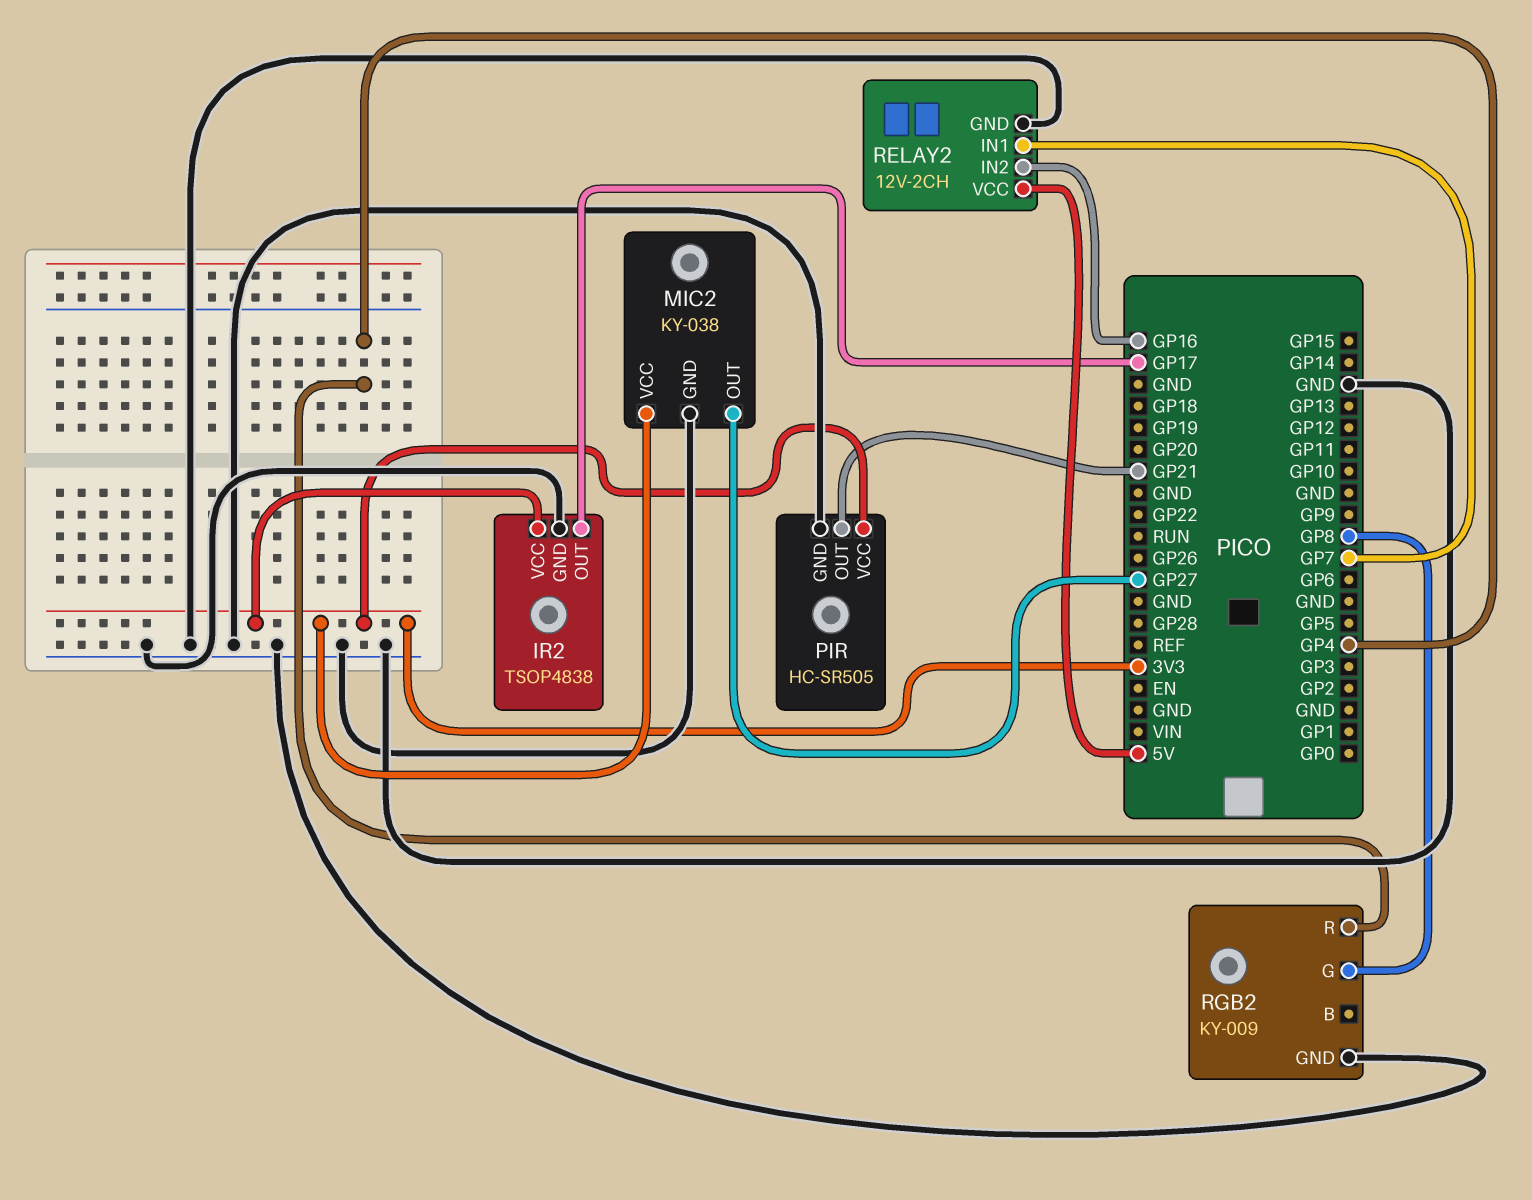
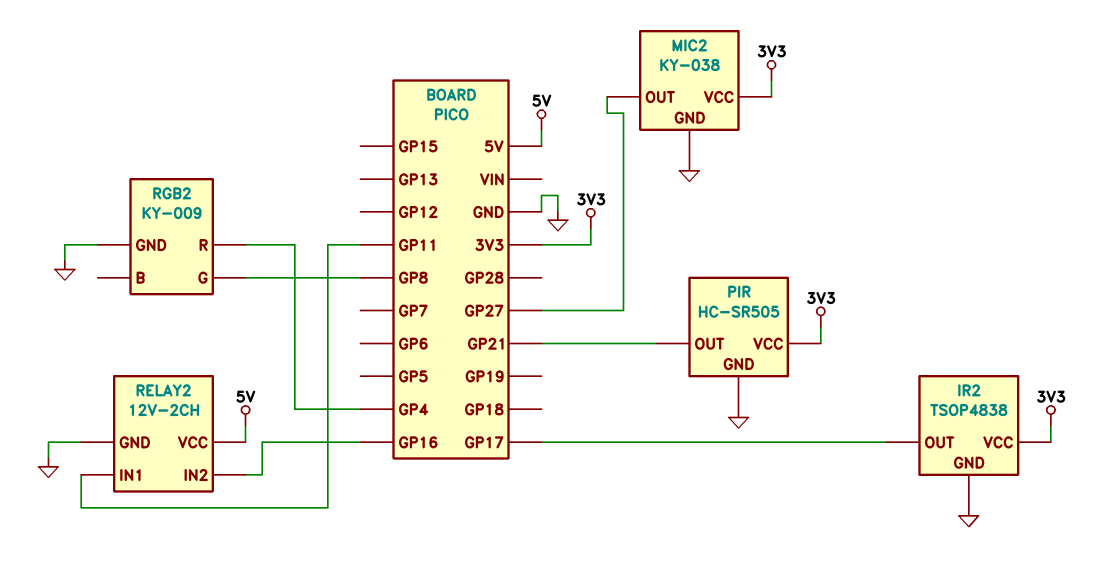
RELAY2 pin IN1: GP7 -> GP11

